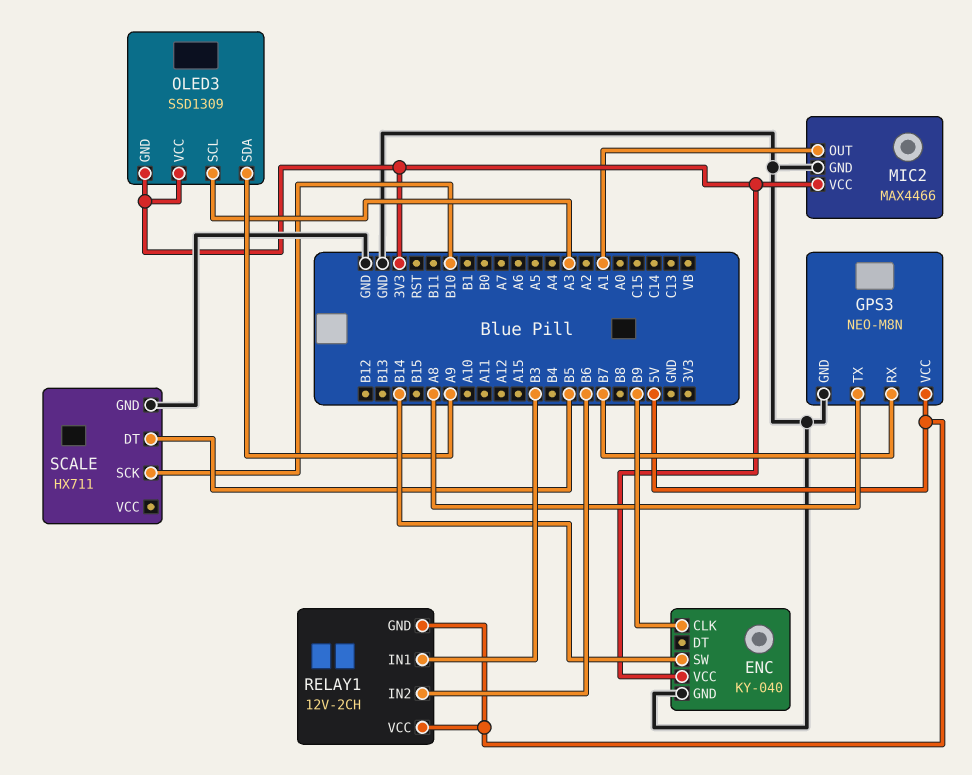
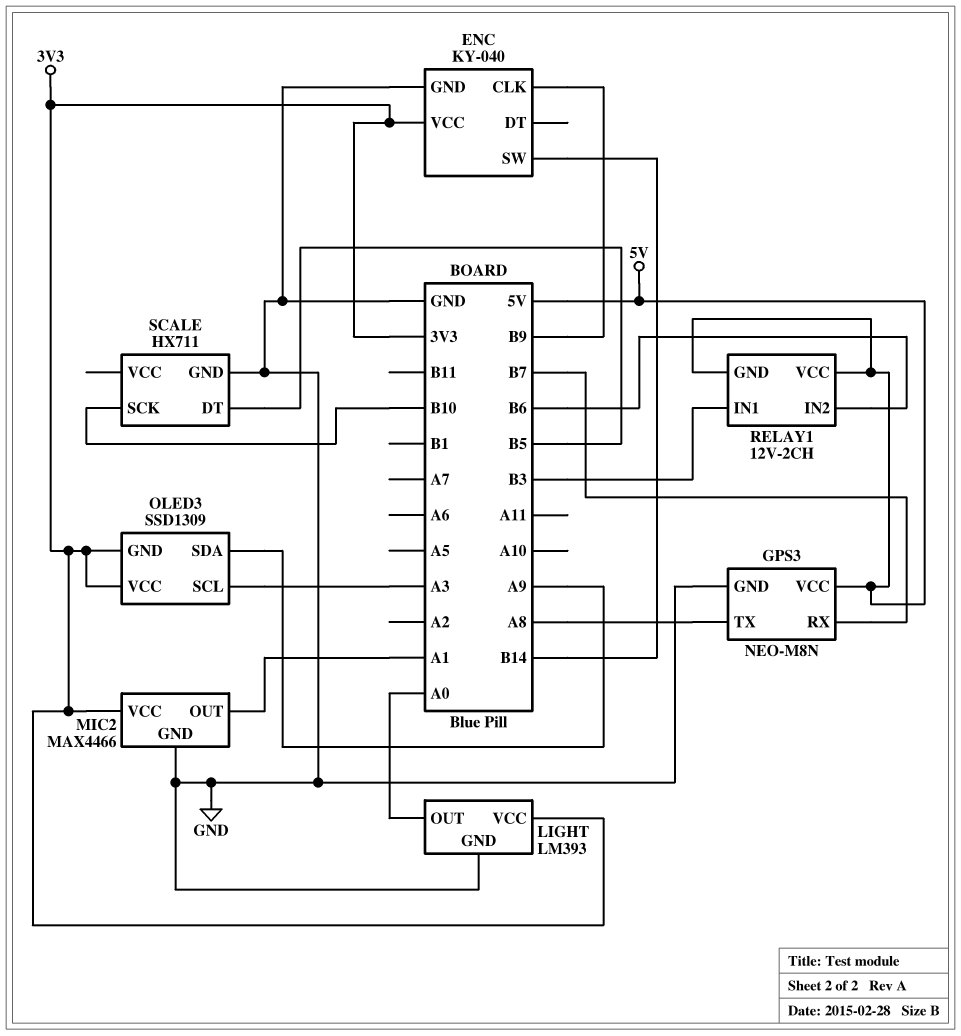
LIGHT: none -> LM393
LIGHT pin GND: none -> GND
LIGHT pin OUT: none -> A0
LIGHT pin VCC: none -> 3V3

